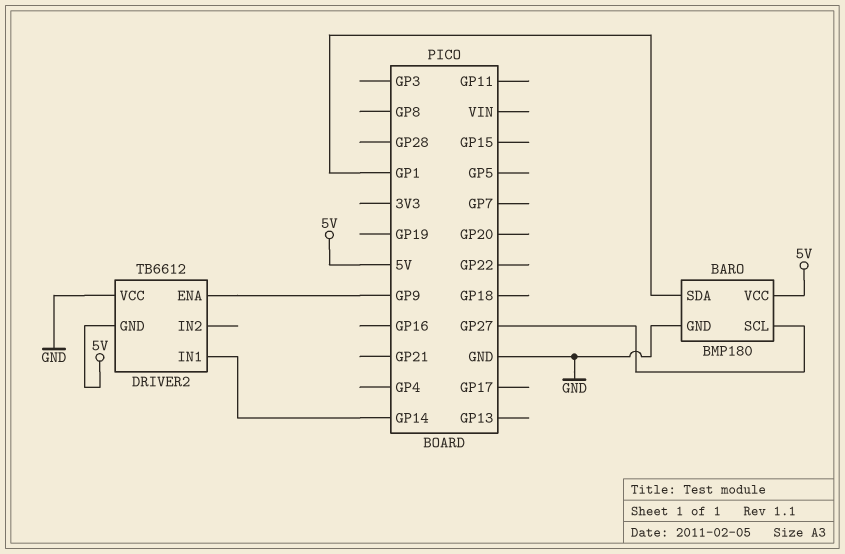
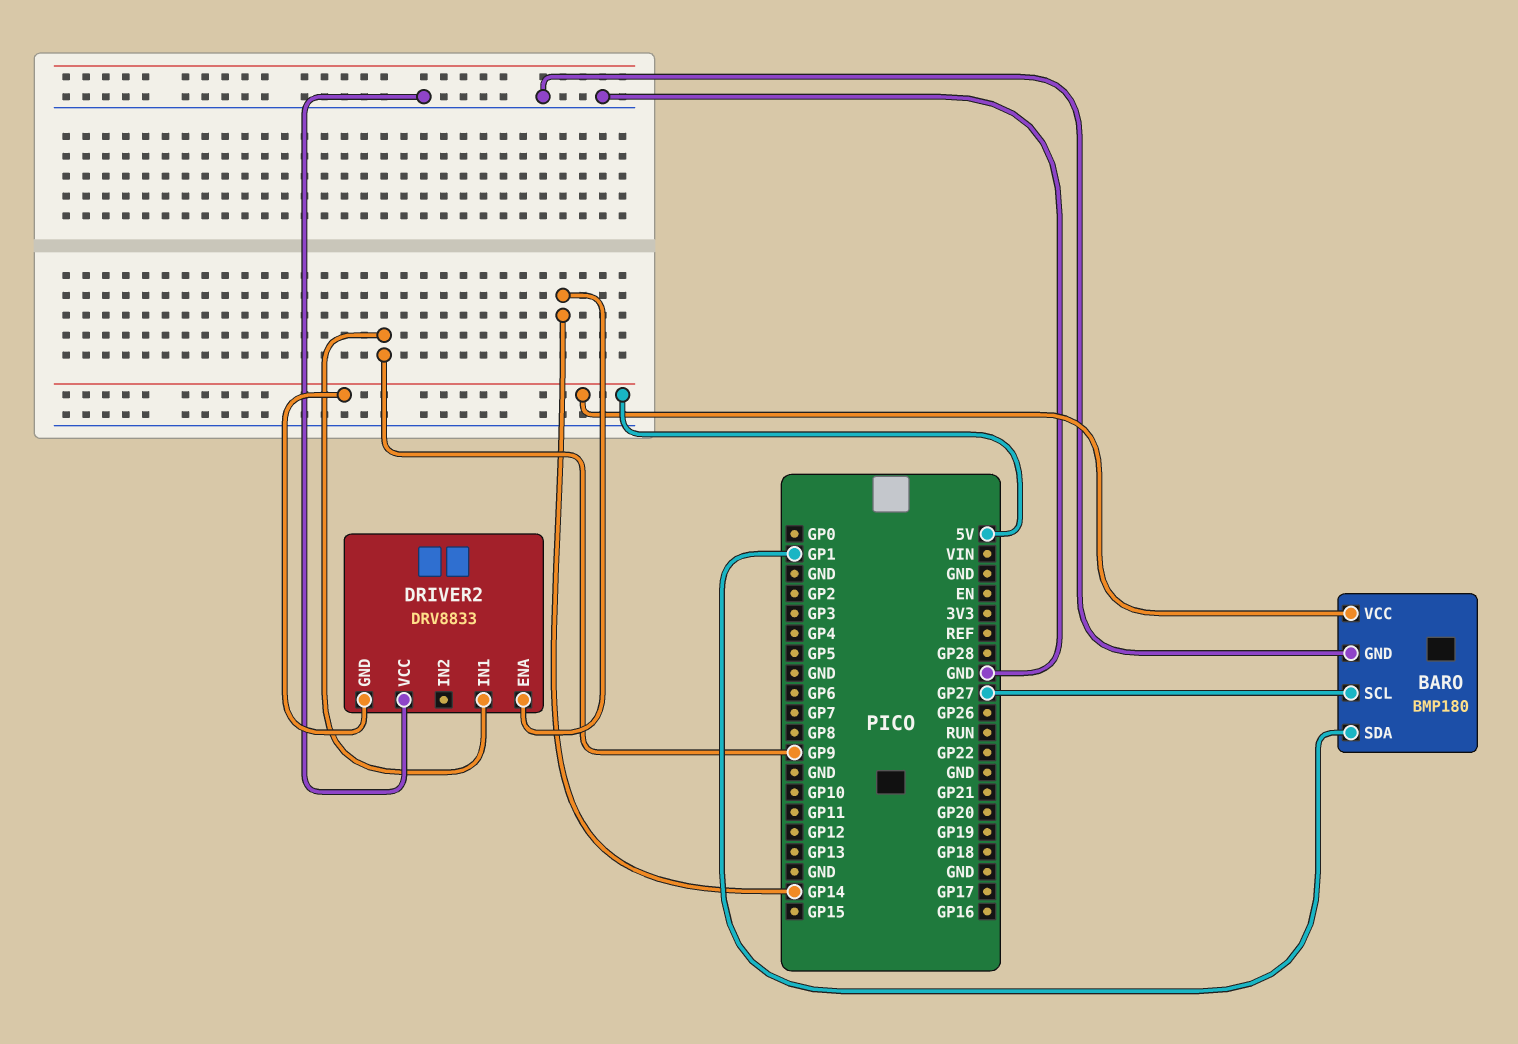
DRIVER2: TB6612 -> DRV8833
DRIVER2 pin ENA: GP9 -> GP14
DRIVER2 pin IN1: GP14 -> GP9

